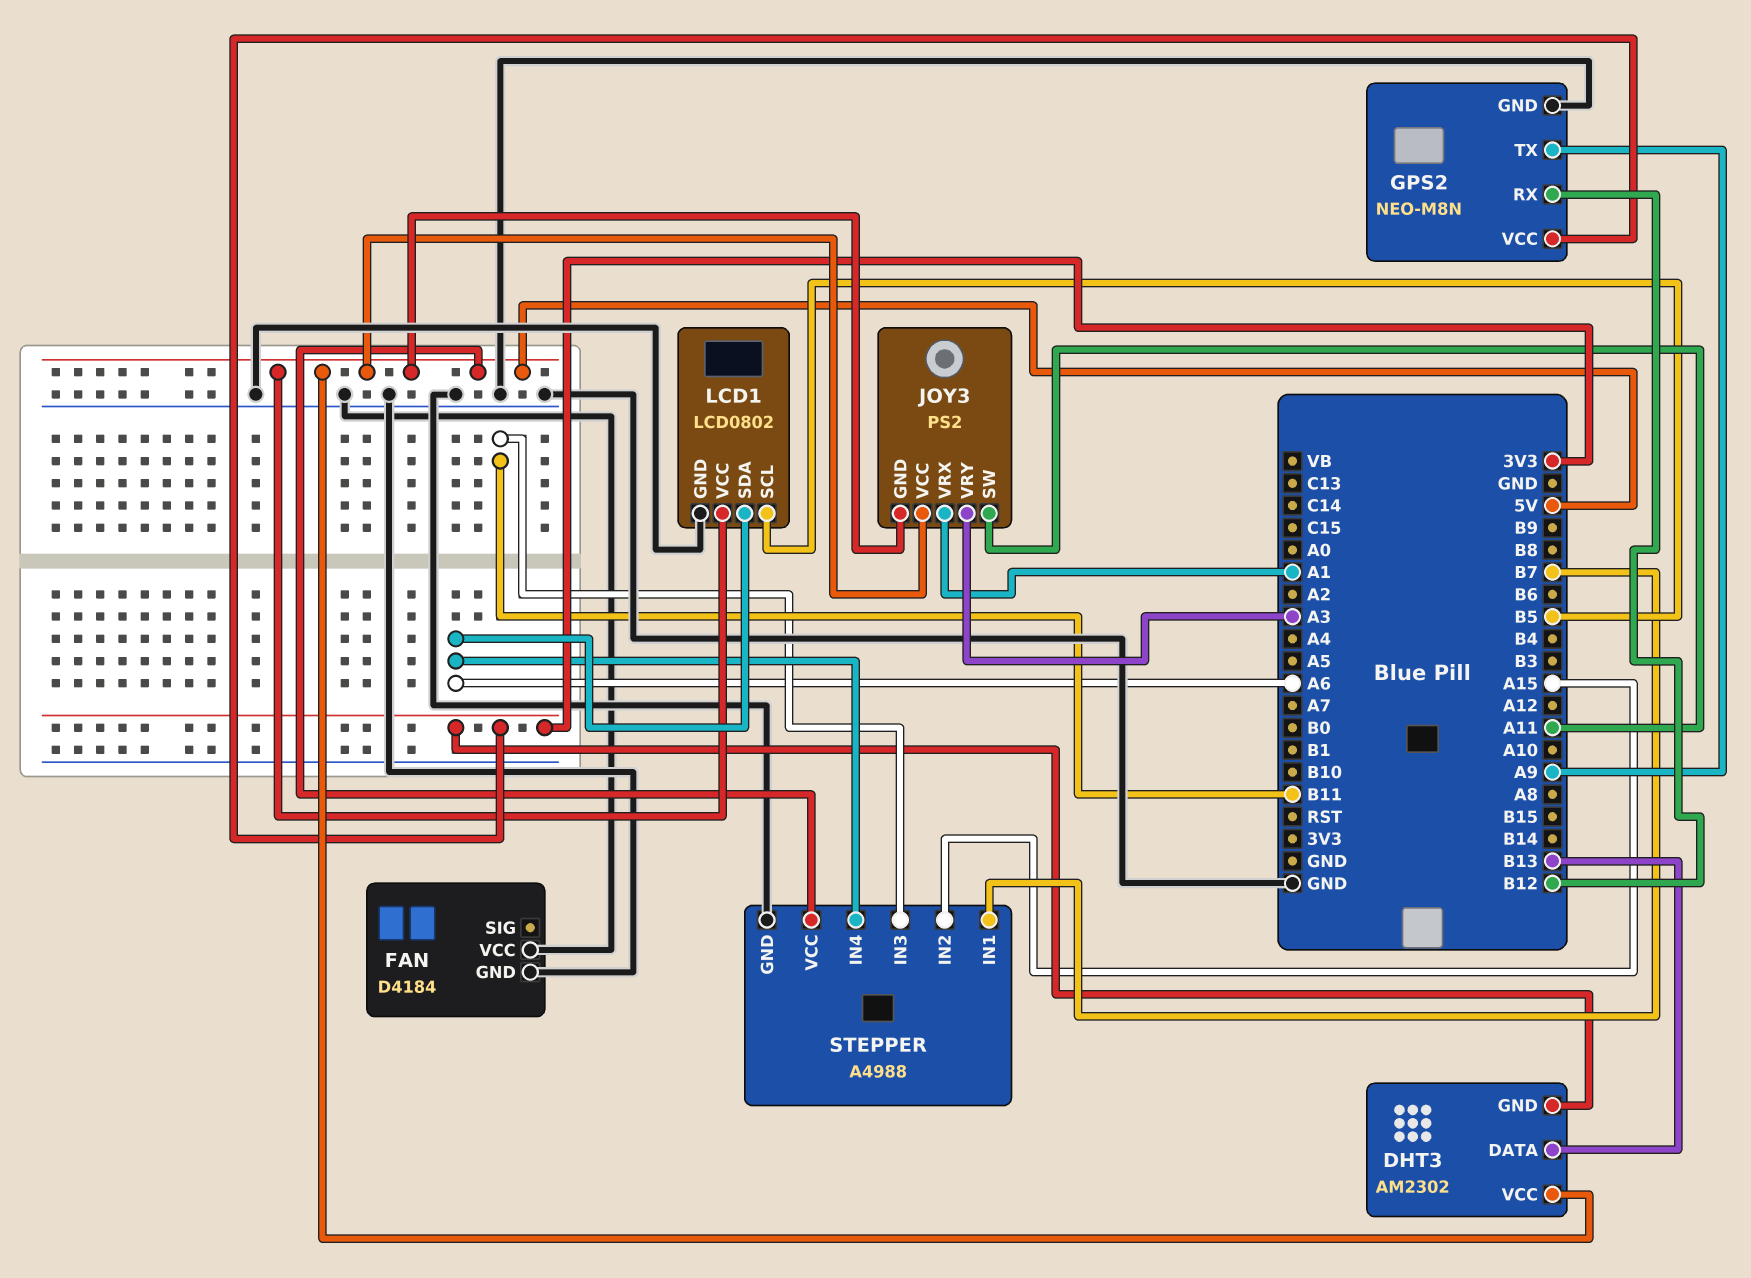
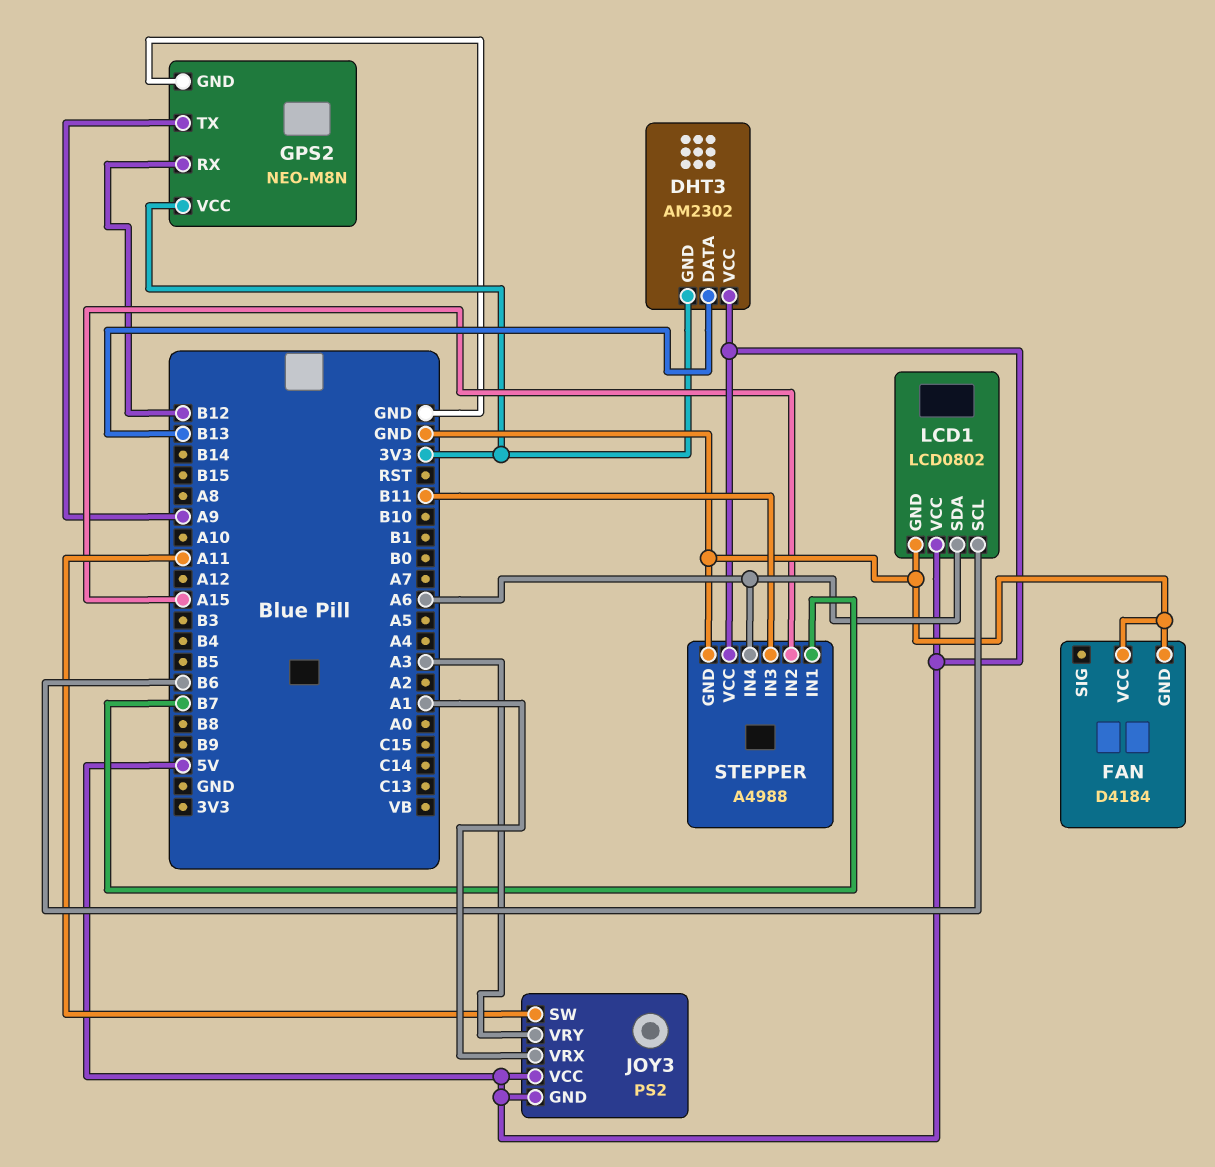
LCD1 pin SCL: B5 -> B6

